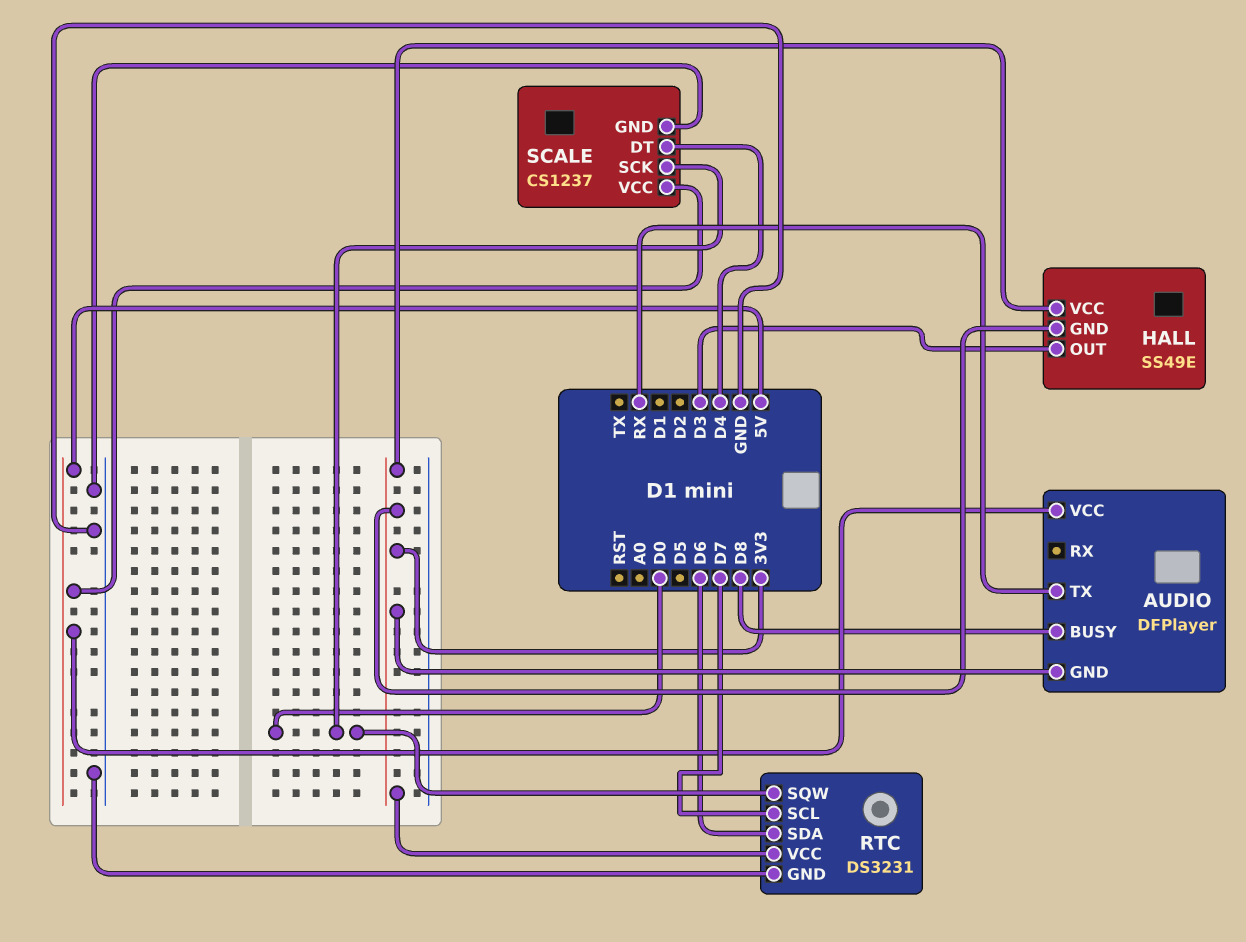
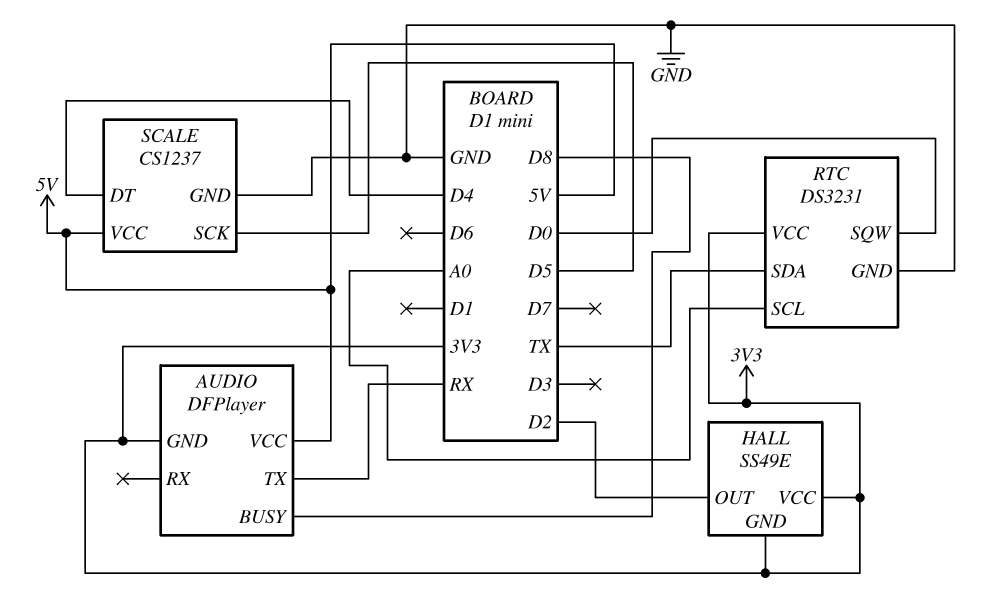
HALL pin OUT: D3 -> D2
RTC pin SCL: D7 -> A0
RTC pin SDA: D6 -> TX
SCALE pin SCK: D0 -> D5

